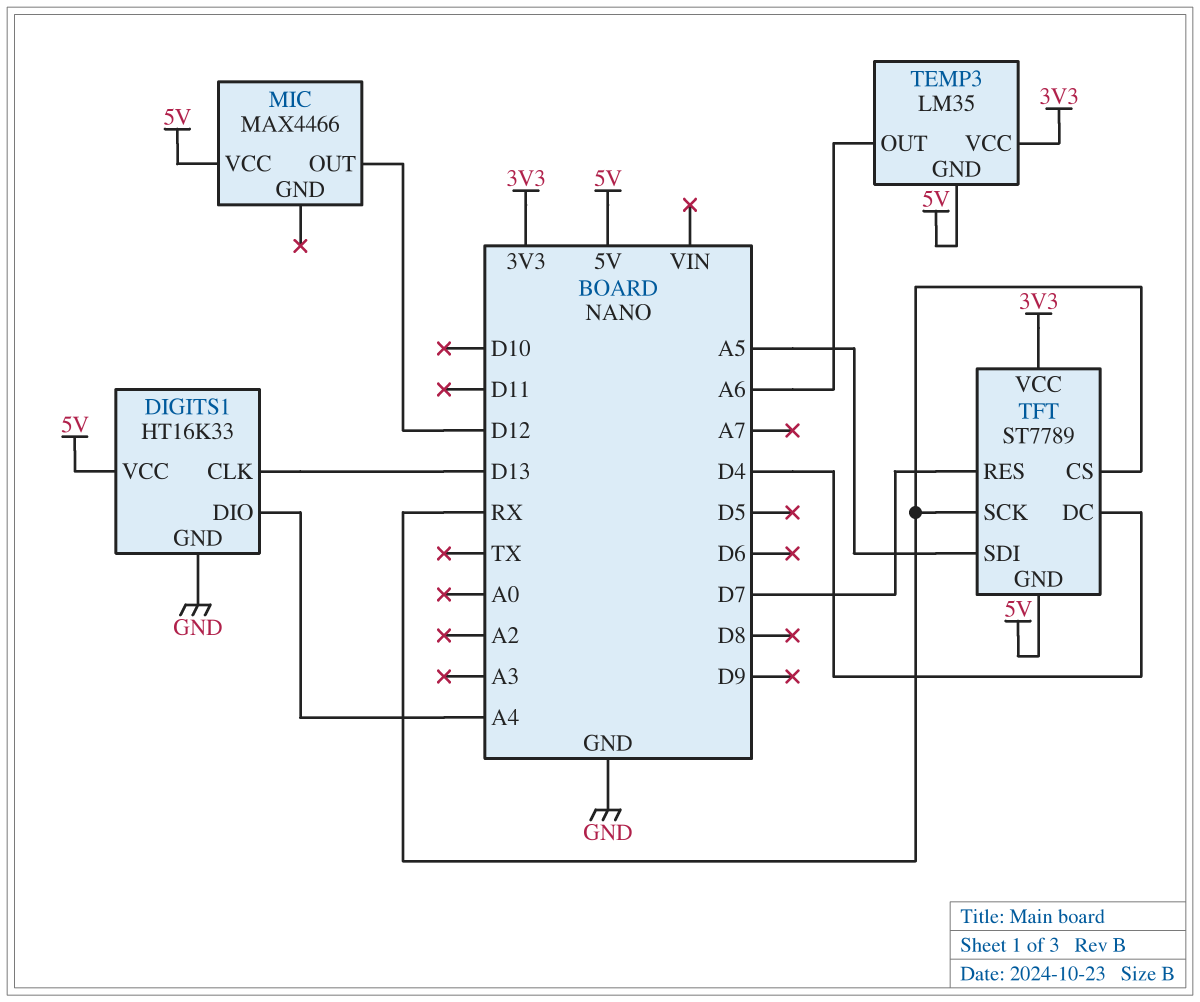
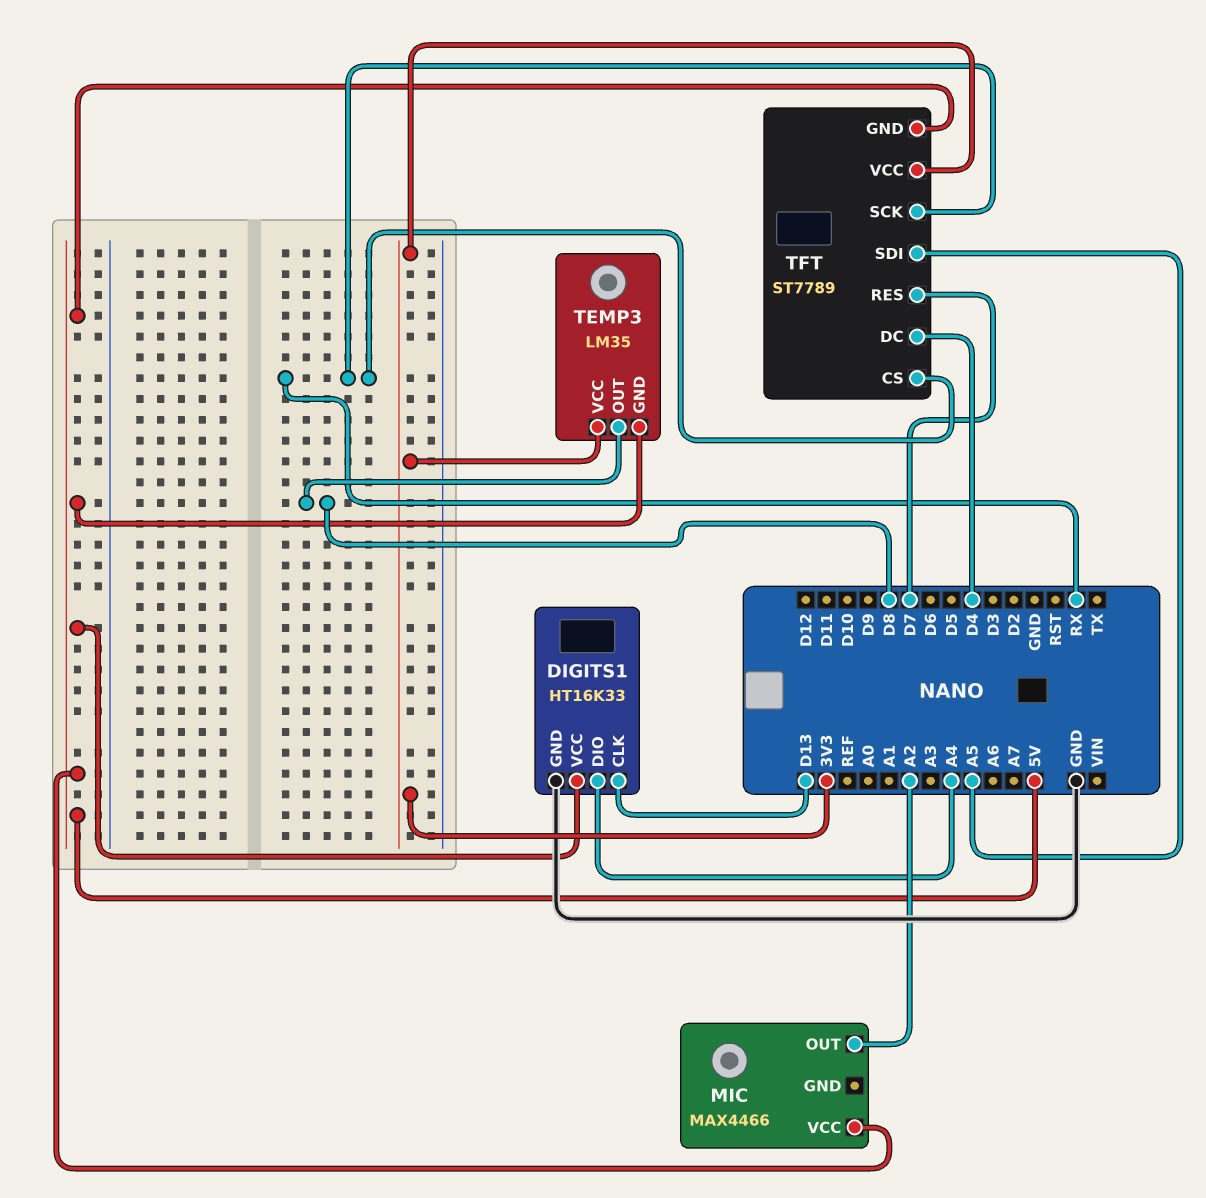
MIC pin OUT: D12 -> A2
TEMP3 pin OUT: A6 -> D8

